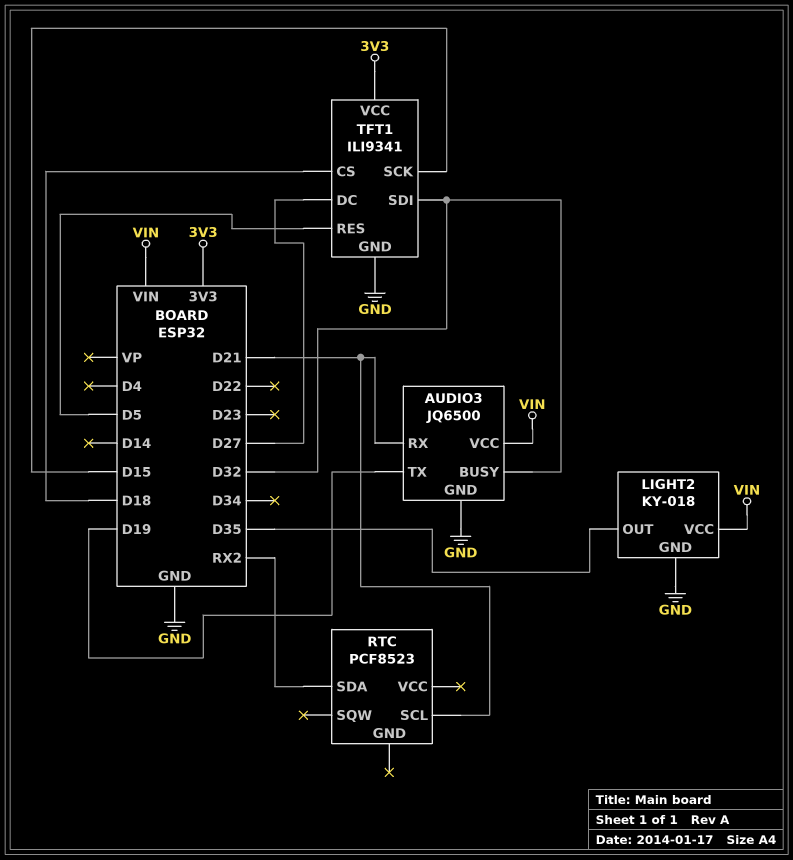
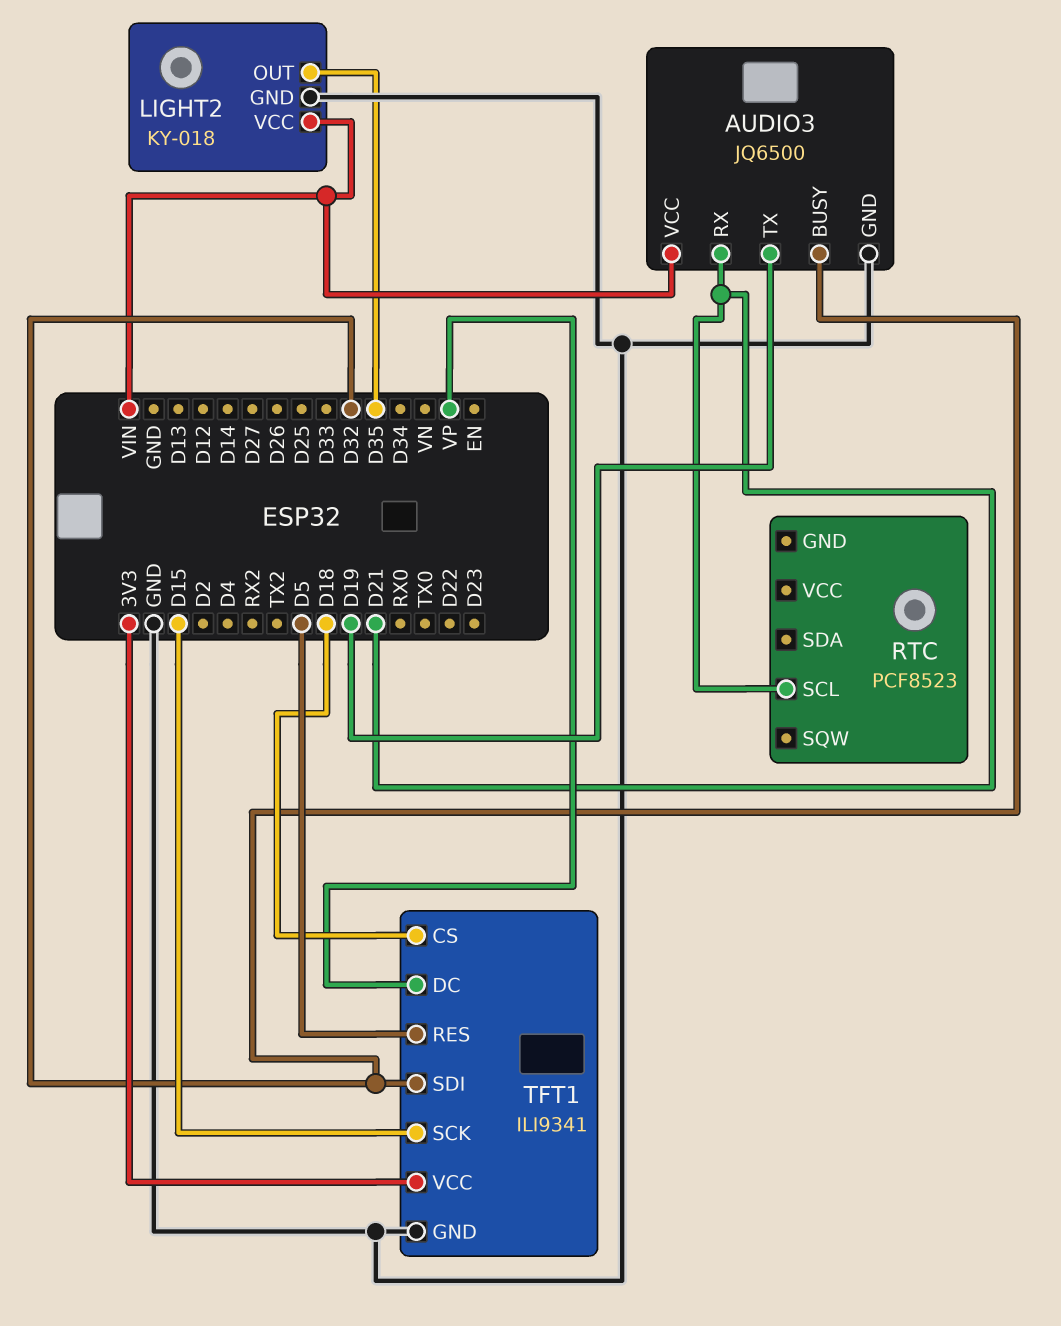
RTC pin SDA: RX2 -> none
TFT1 pin DC: D27 -> VP

